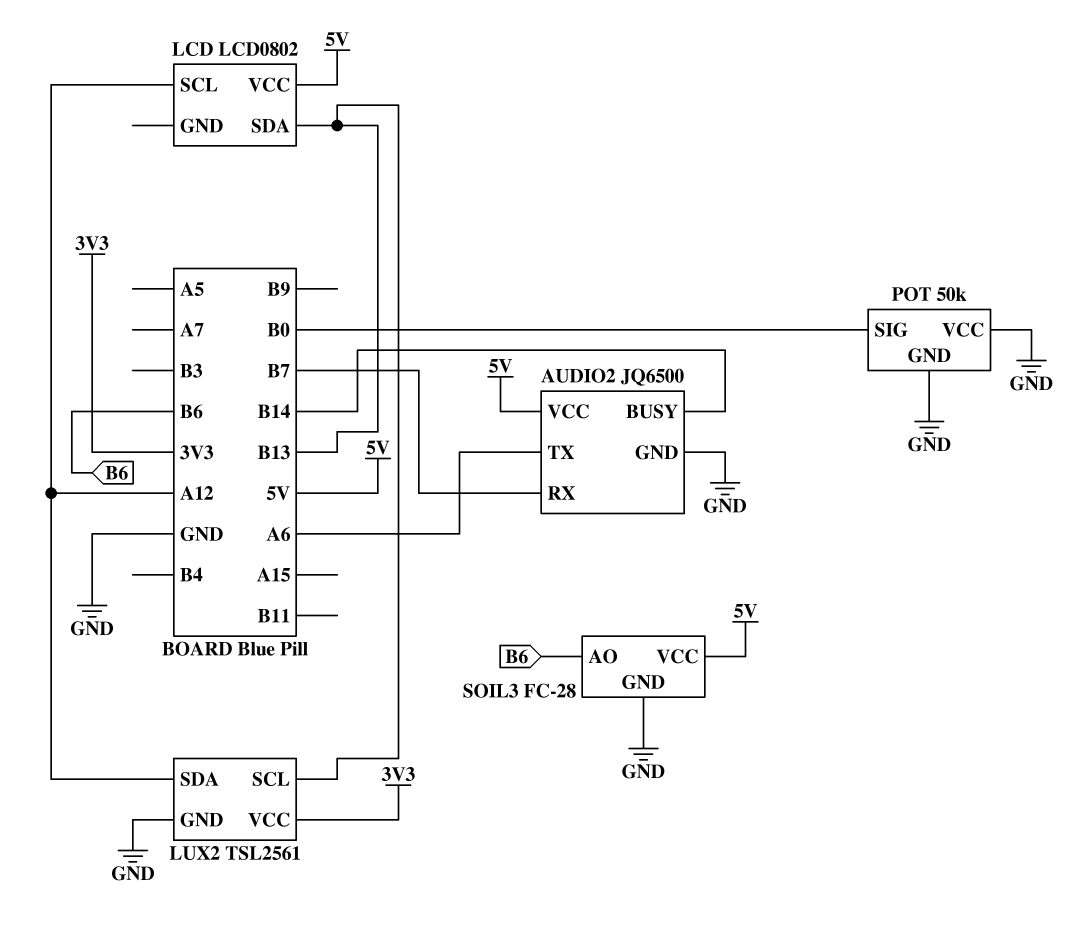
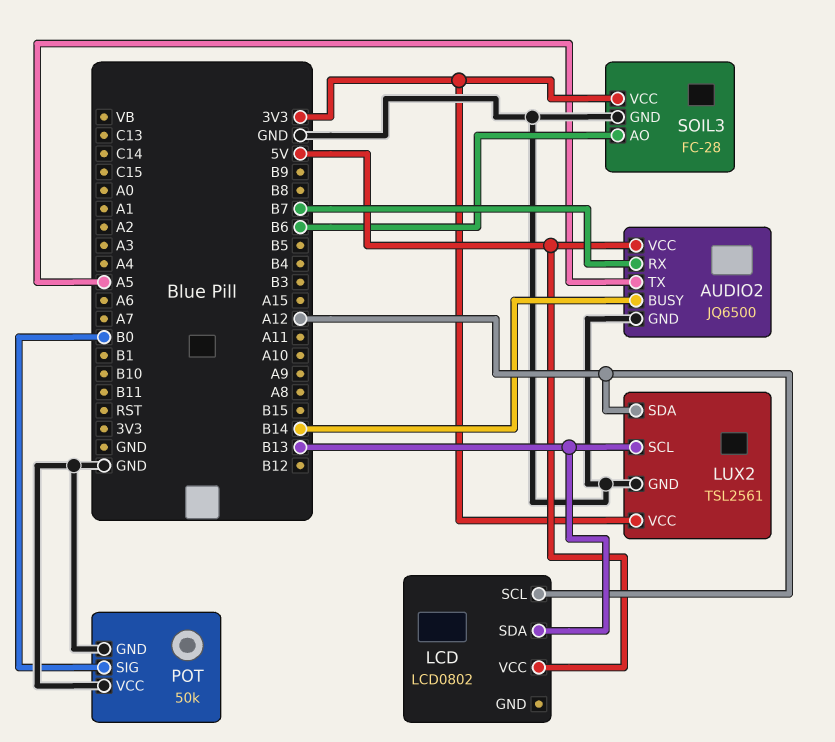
AUDIO2 pin TX: A6 -> A5
SOIL3 pin VCC: 5V -> 3V3

